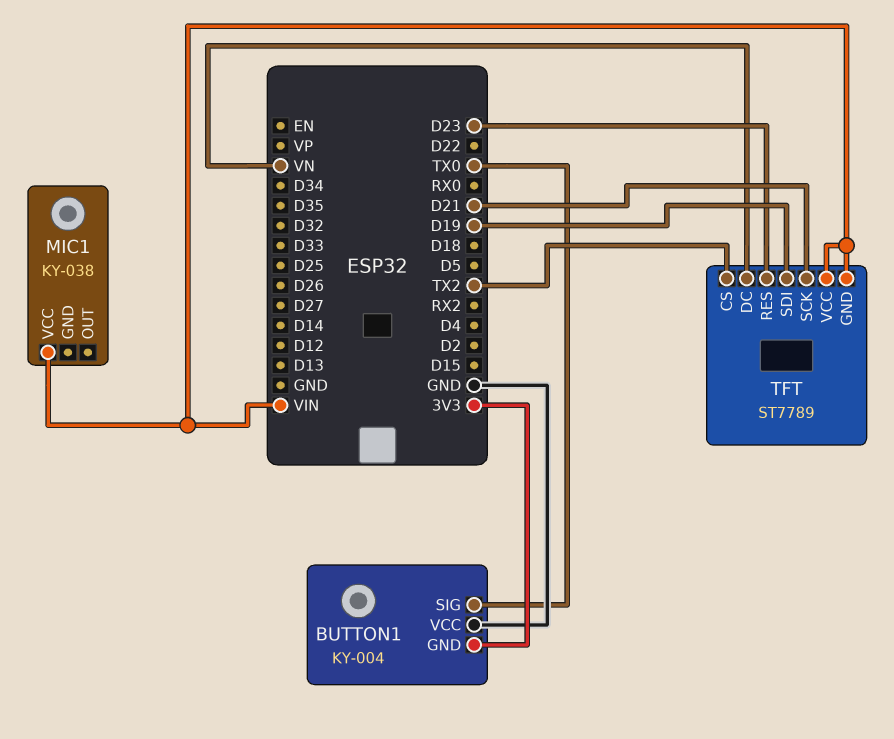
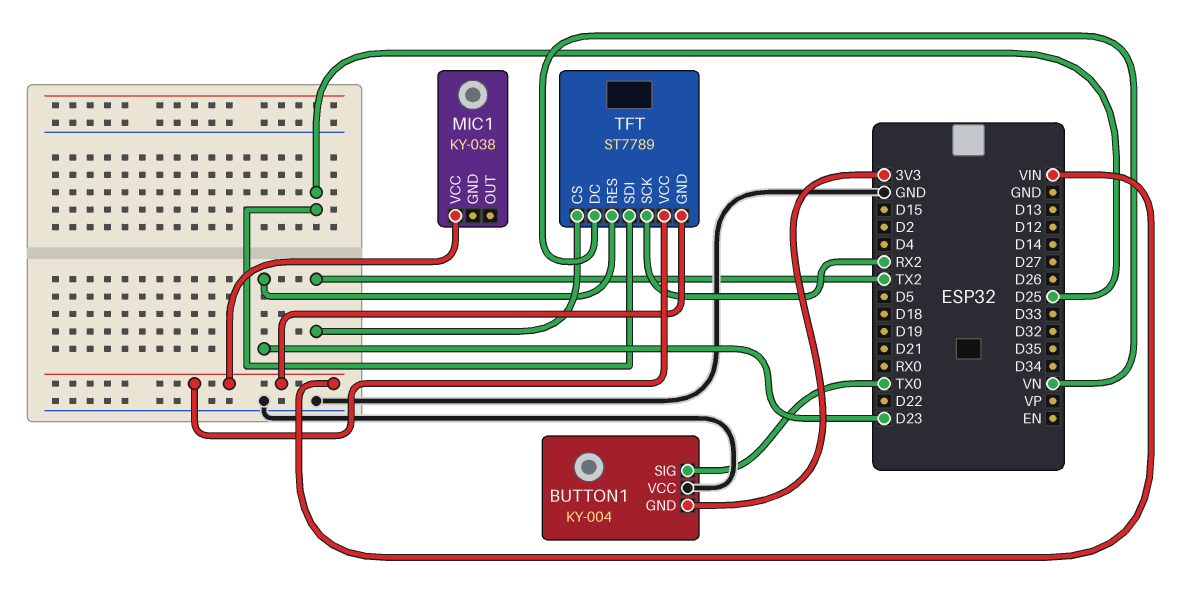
TFT pin SCK: D21 -> RX2
TFT pin SDI: D19 -> D25

